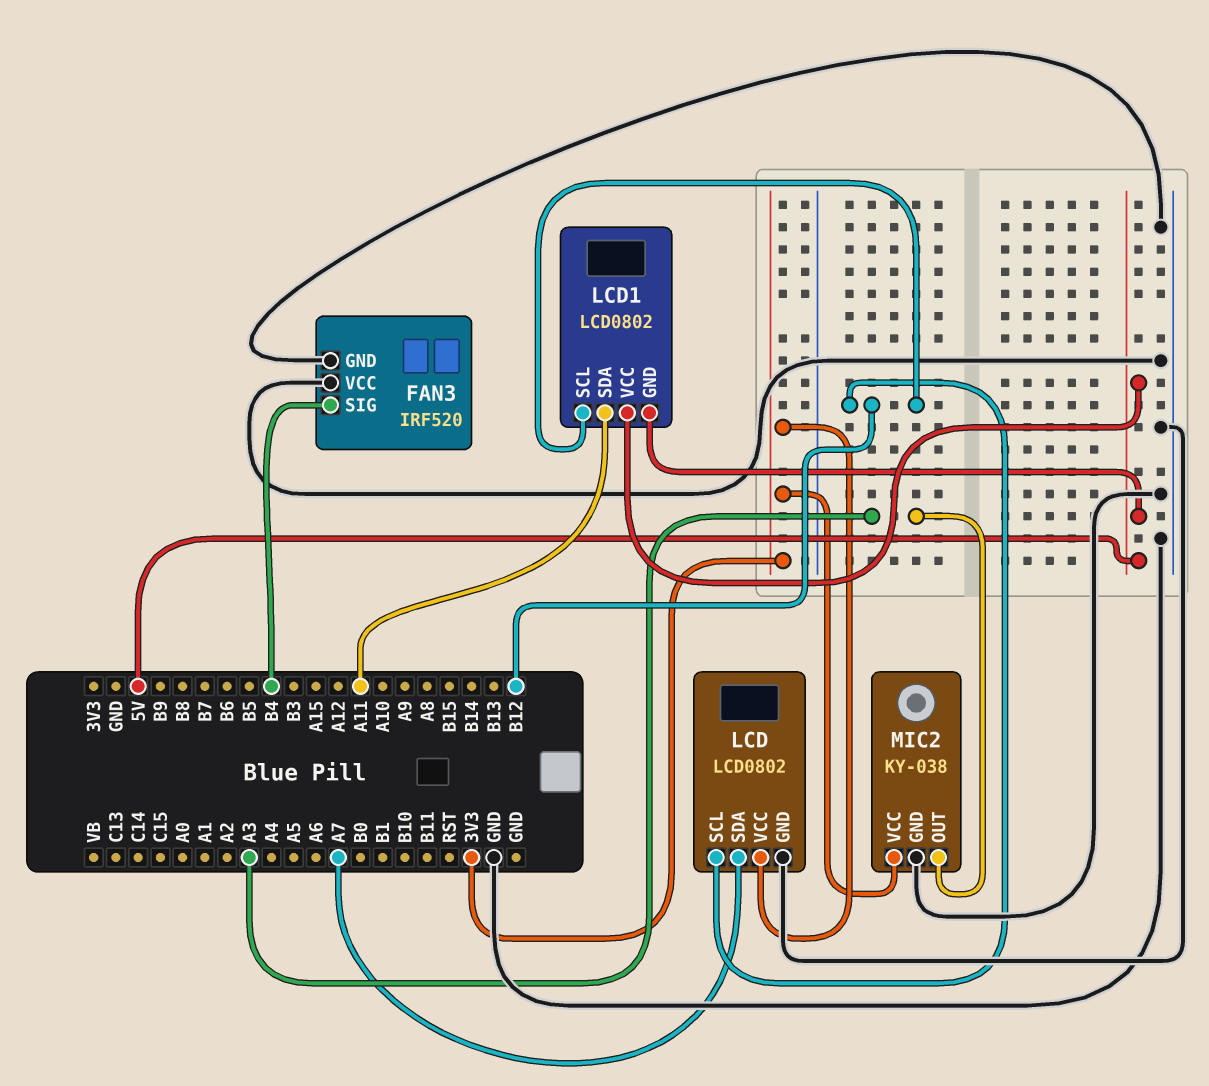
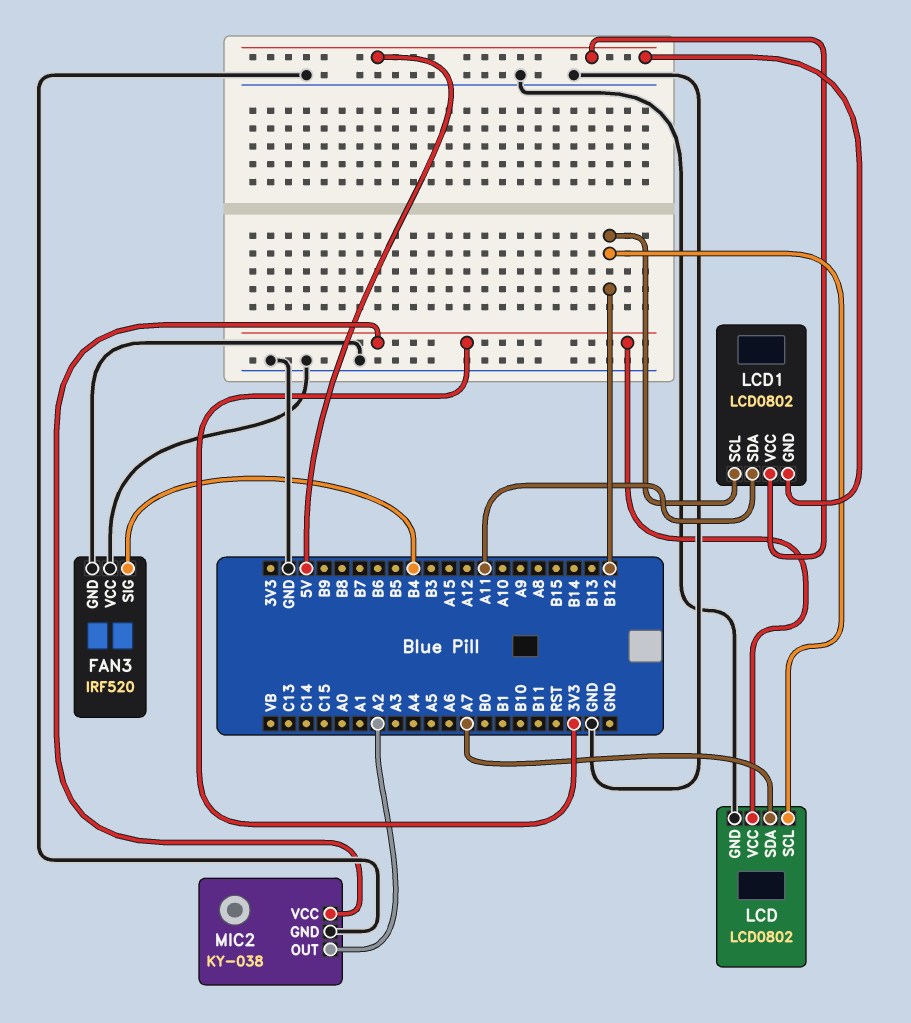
MIC2 pin OUT: A3 -> A2

